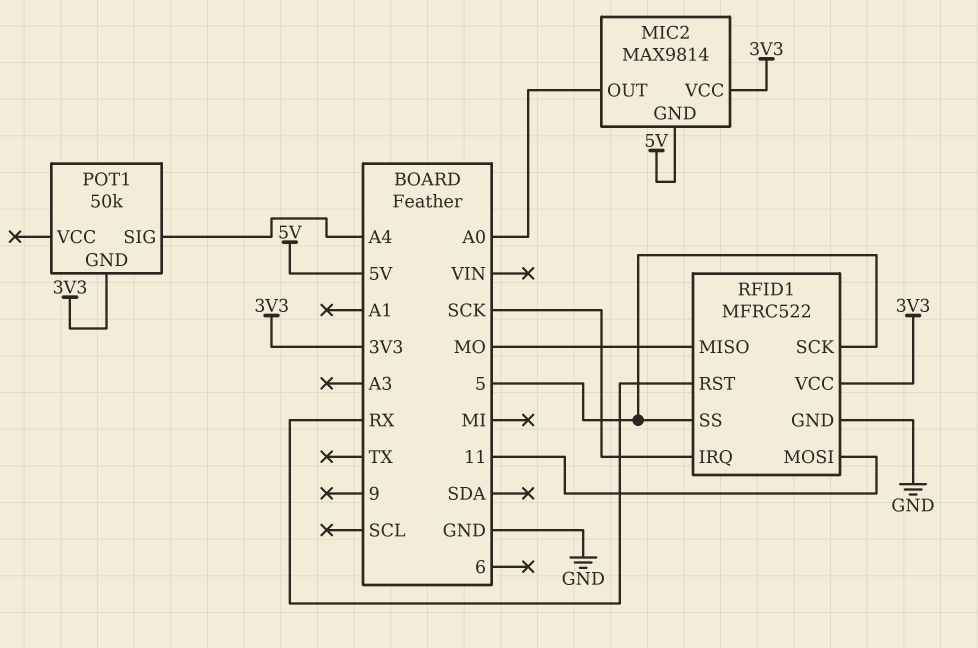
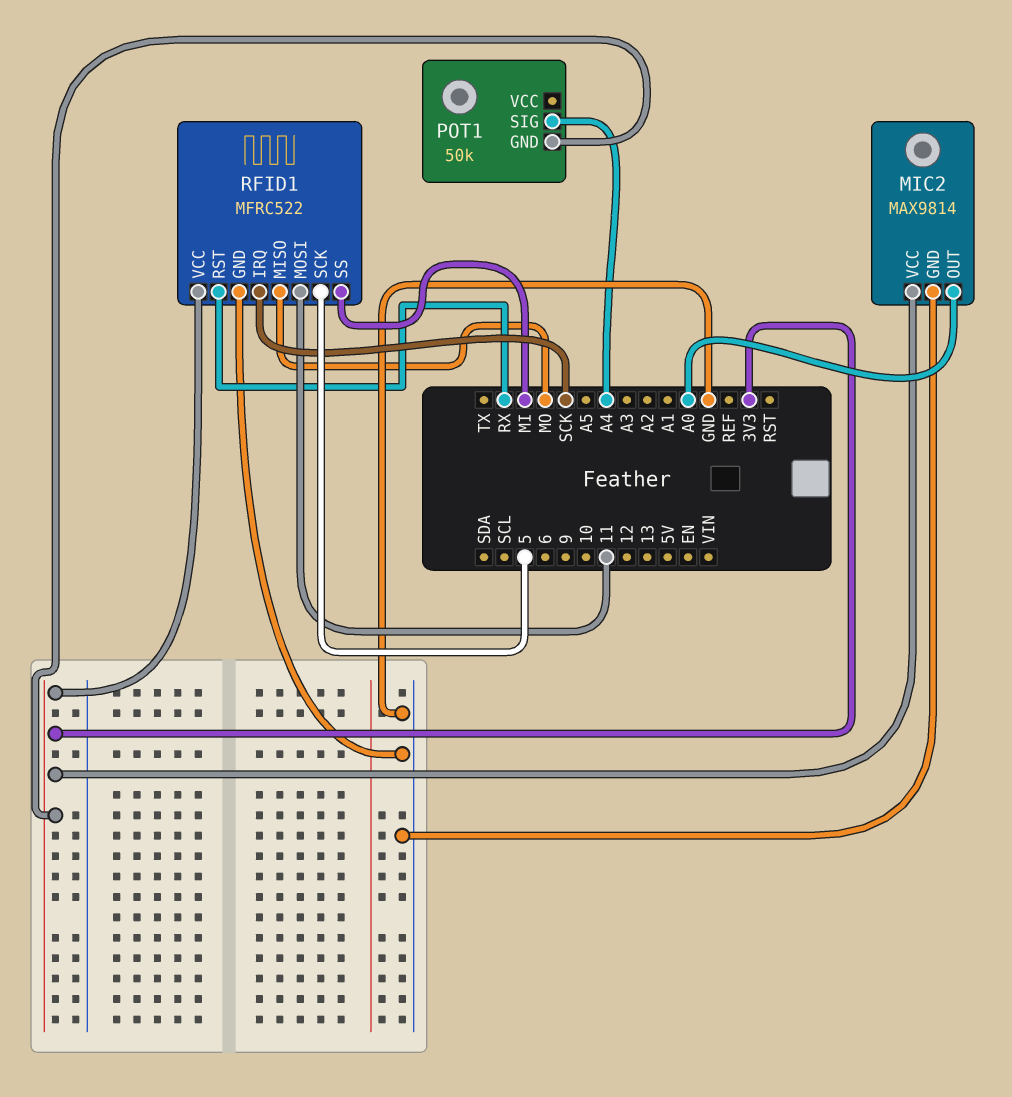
MIC2 pin GND: 5V -> GND
RFID1 pin SS: 5 -> MI

